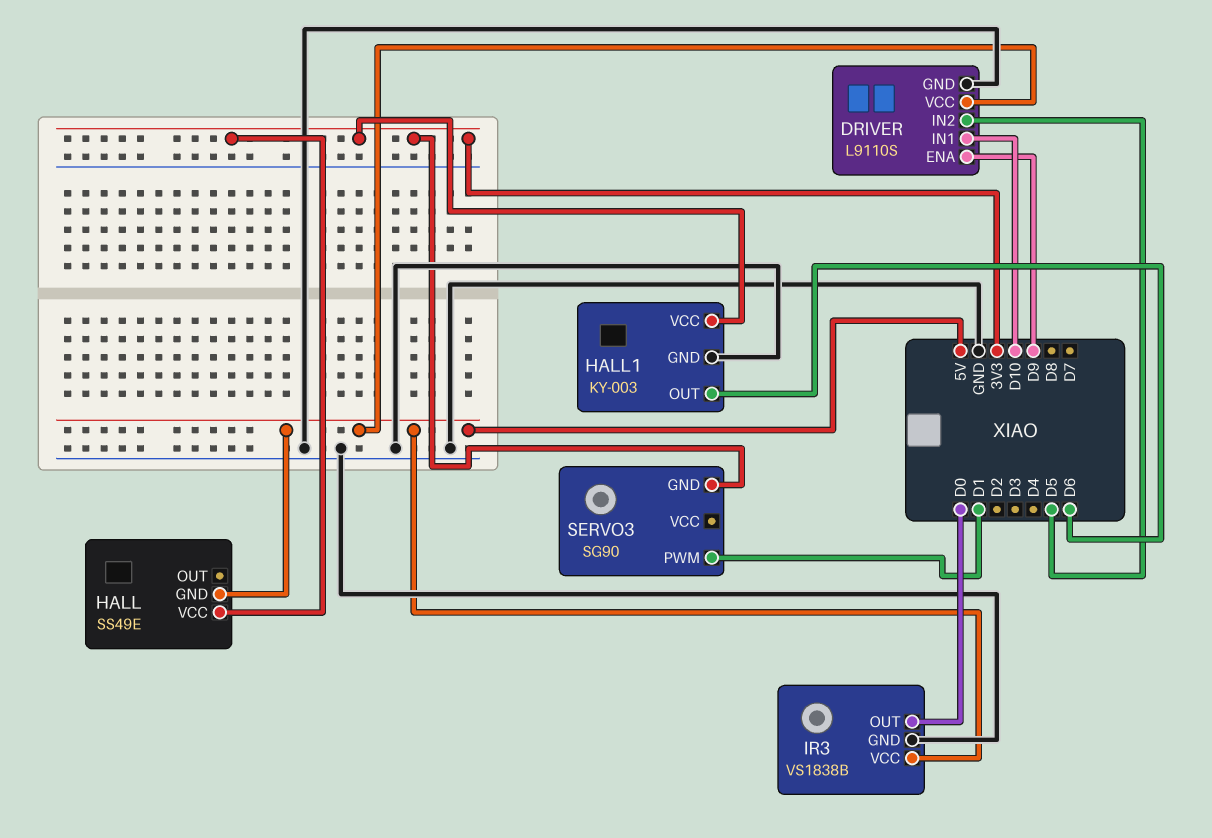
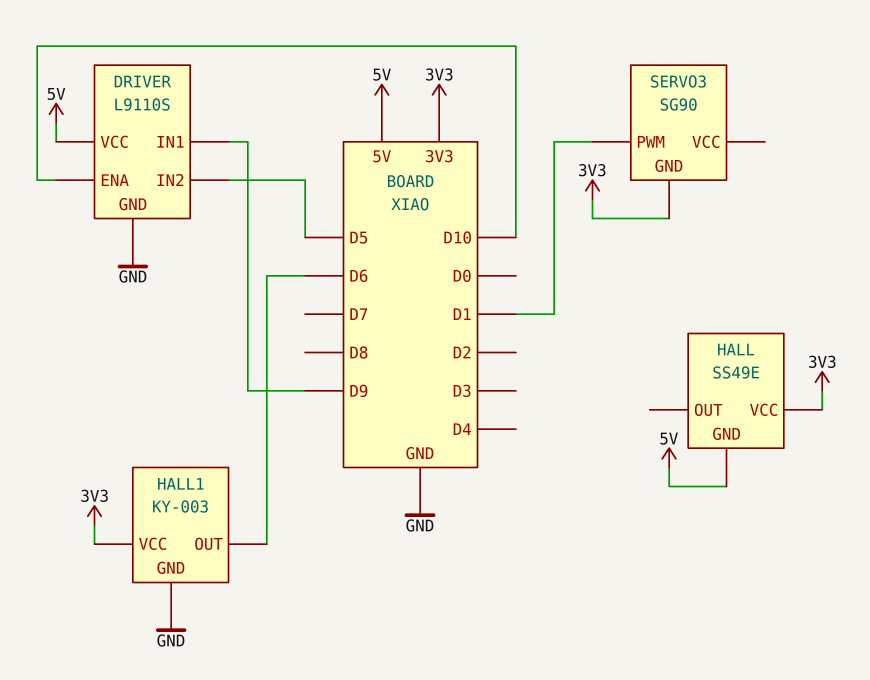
DRIVER pin ENA: D9 -> D10
DRIVER pin IN1: D10 -> D9
IR3: VS1838B -> none
IR3 pin GND: GND -> none
IR3 pin OUT: D0 -> none
IR3 pin VCC: 5V -> none

